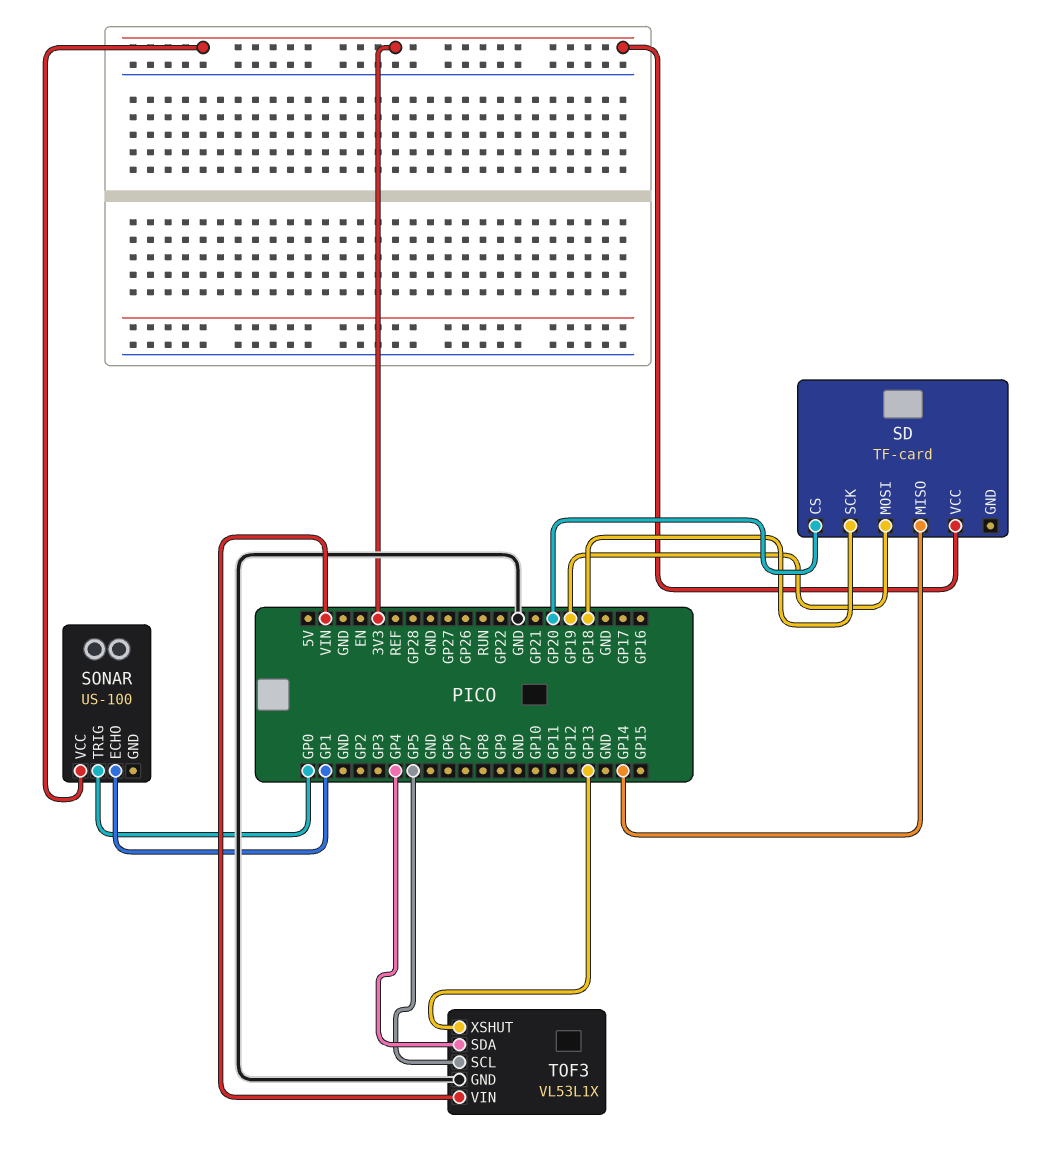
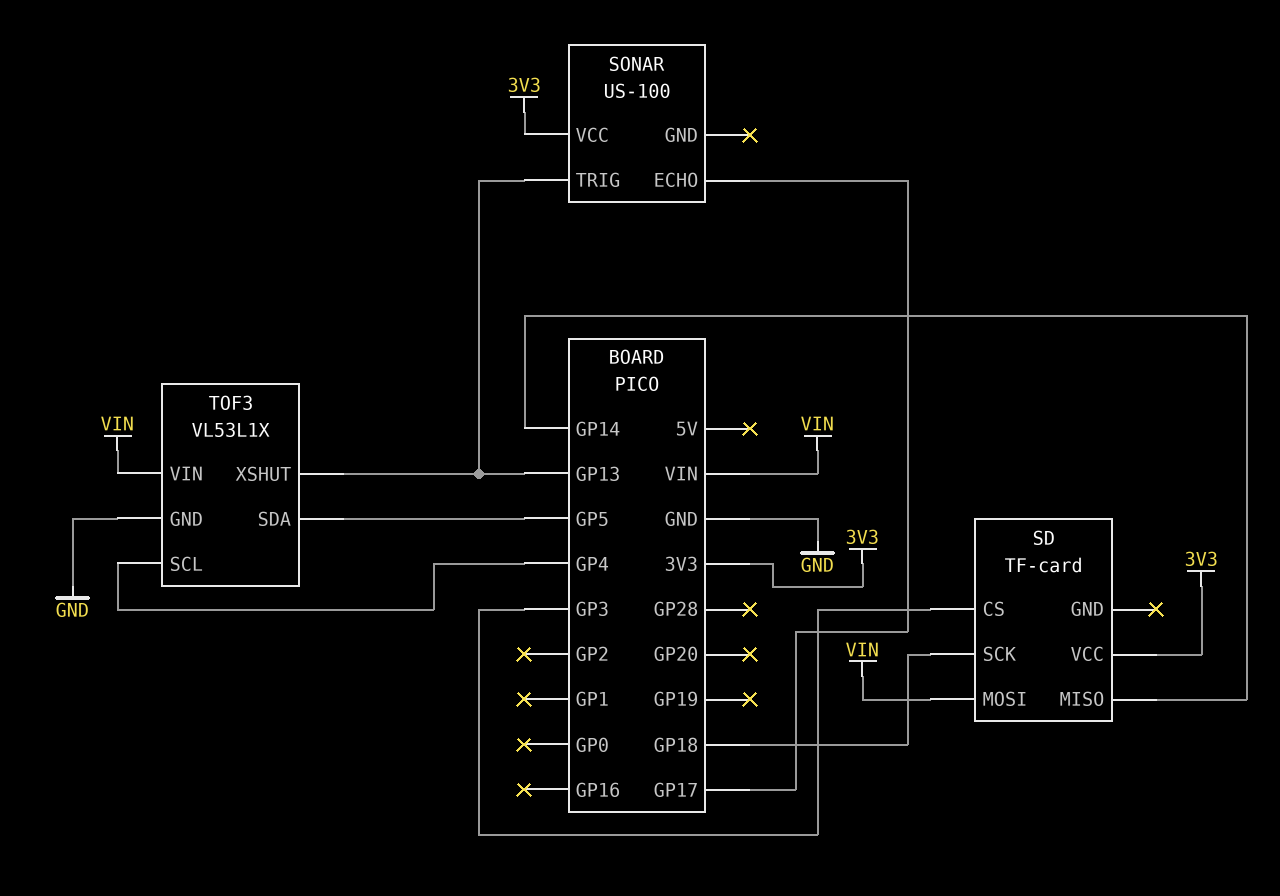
SD pin CS: GP20 -> GP3
SD pin MOSI: GP19 -> VIN
SONAR pin ECHO: GP1 -> GP17
SONAR pin TRIG: GP0 -> GP13
TOF3 pin SCL: GP5 -> GP4
TOF3 pin SDA: GP4 -> GP5

